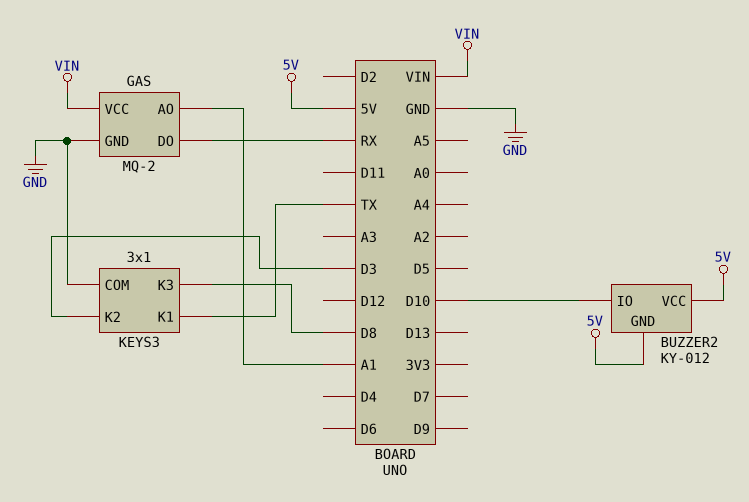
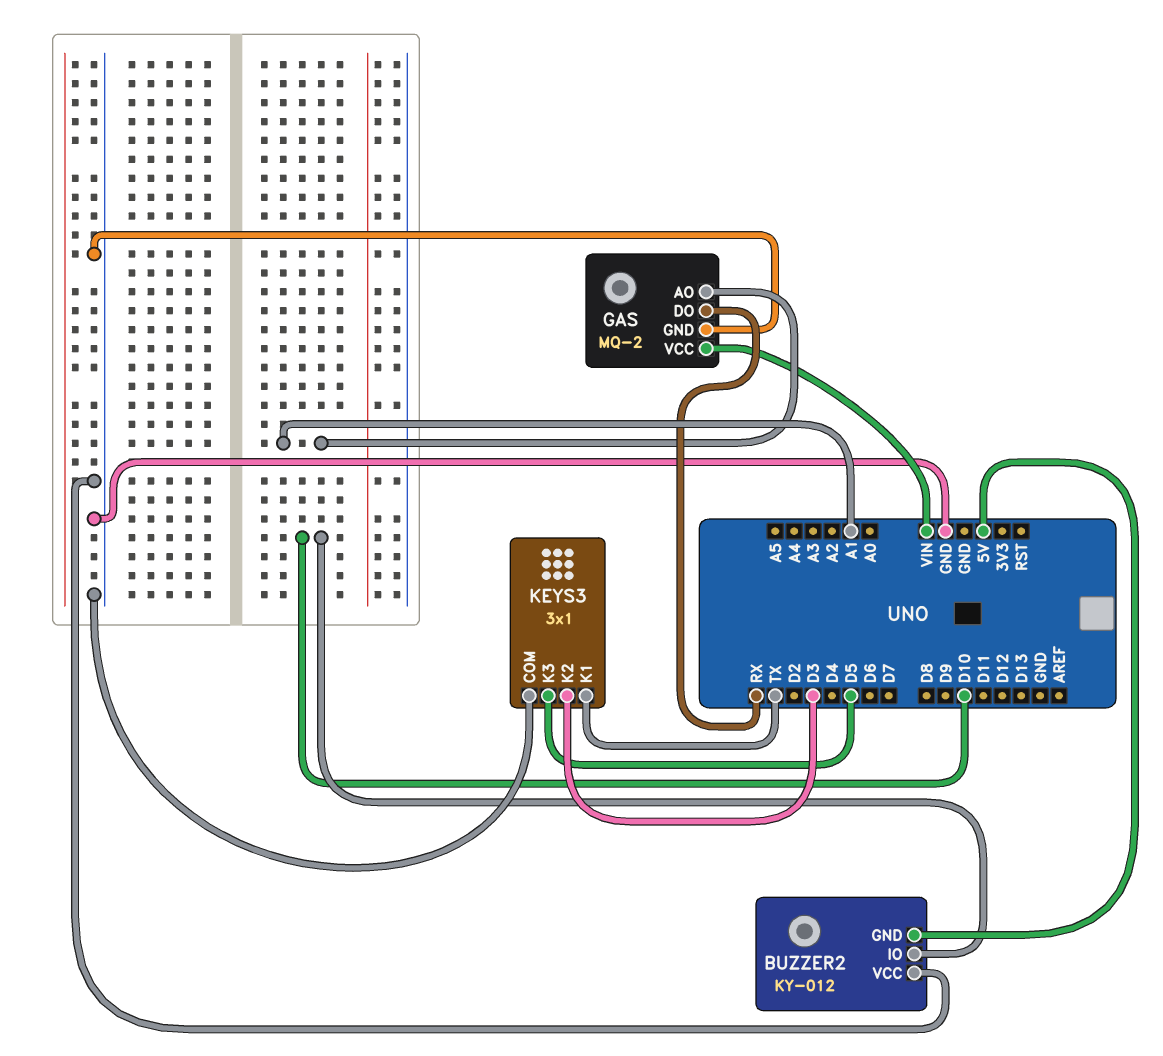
BUZZER2 pin VCC: 5V -> GND
KEYS3 pin K3: D8 -> D5

